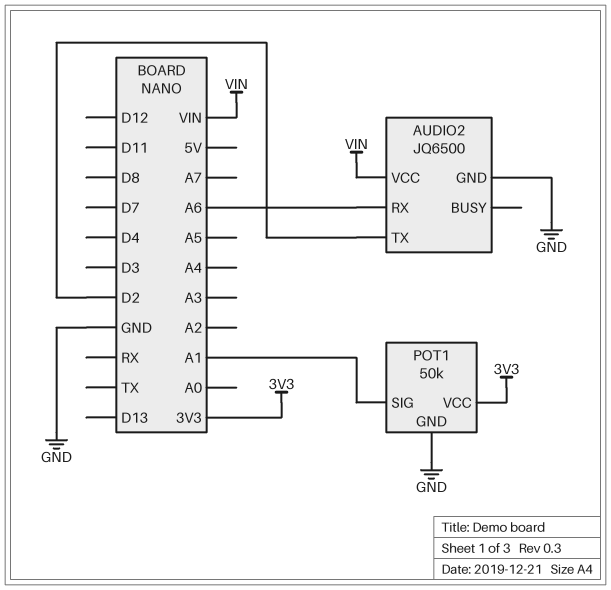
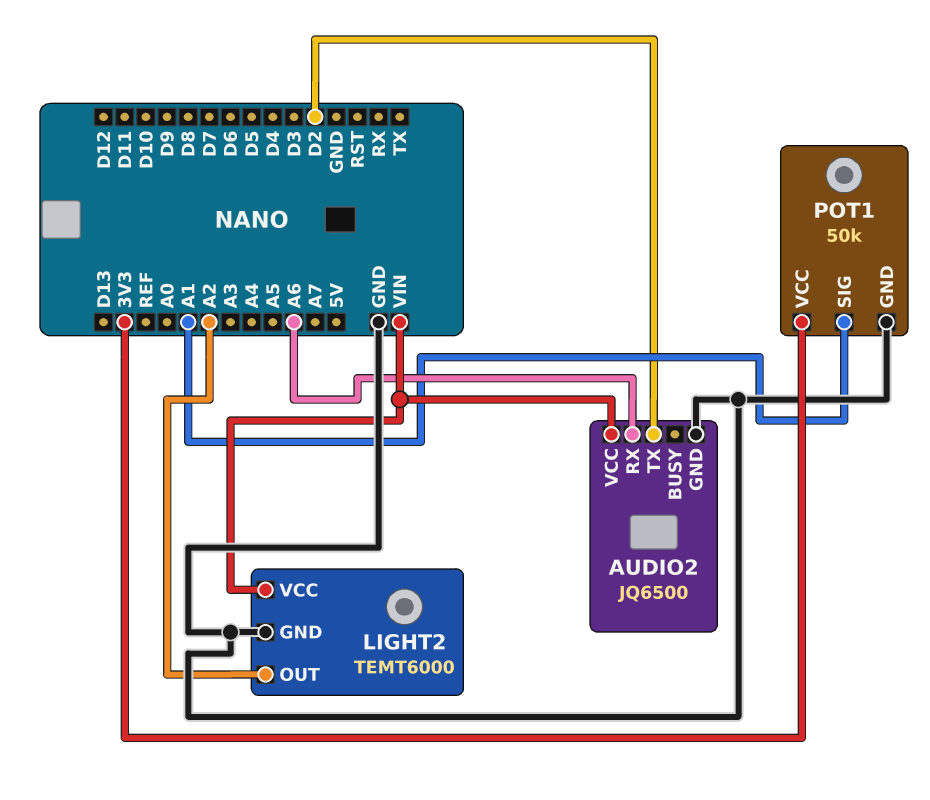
LIGHT2: none -> TEMT6000
LIGHT2 pin GND: none -> GND
LIGHT2 pin OUT: none -> A2
LIGHT2 pin VCC: none -> VIN

